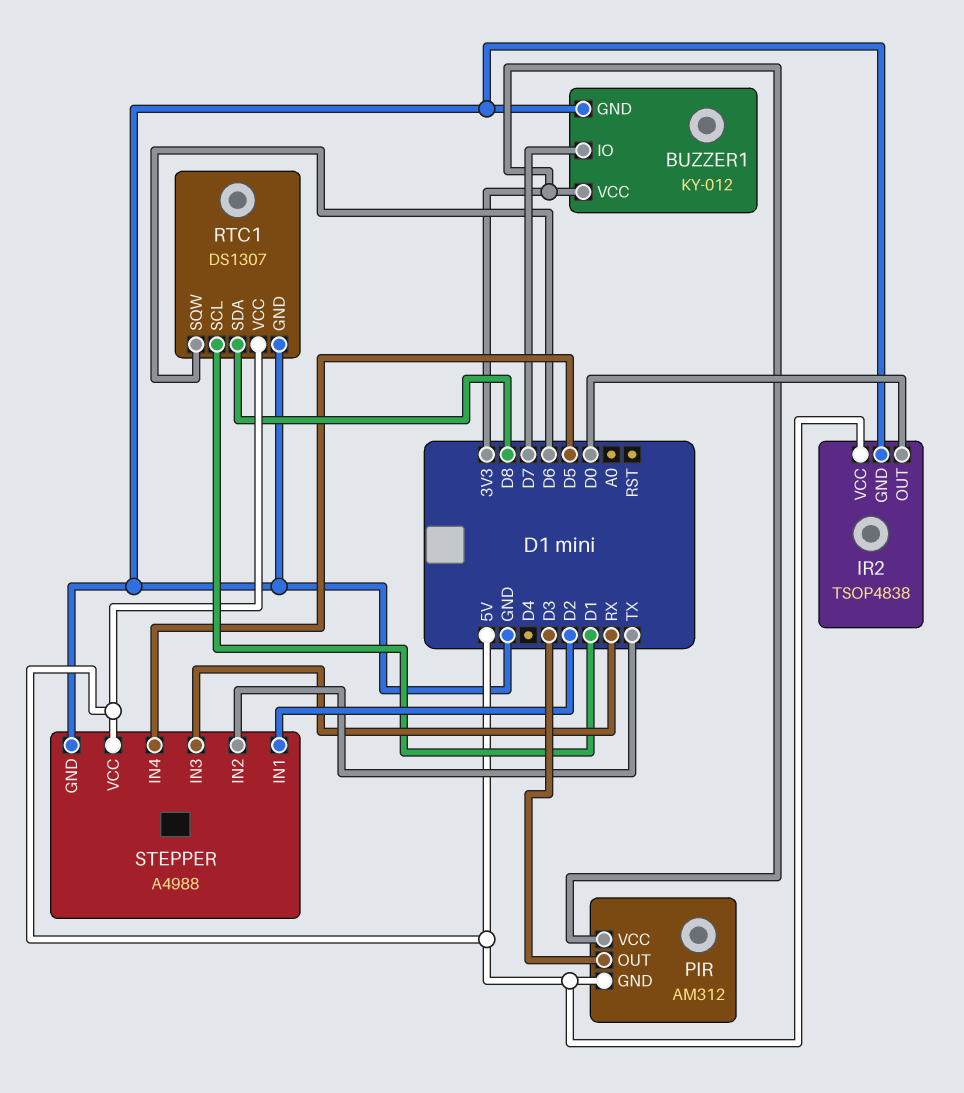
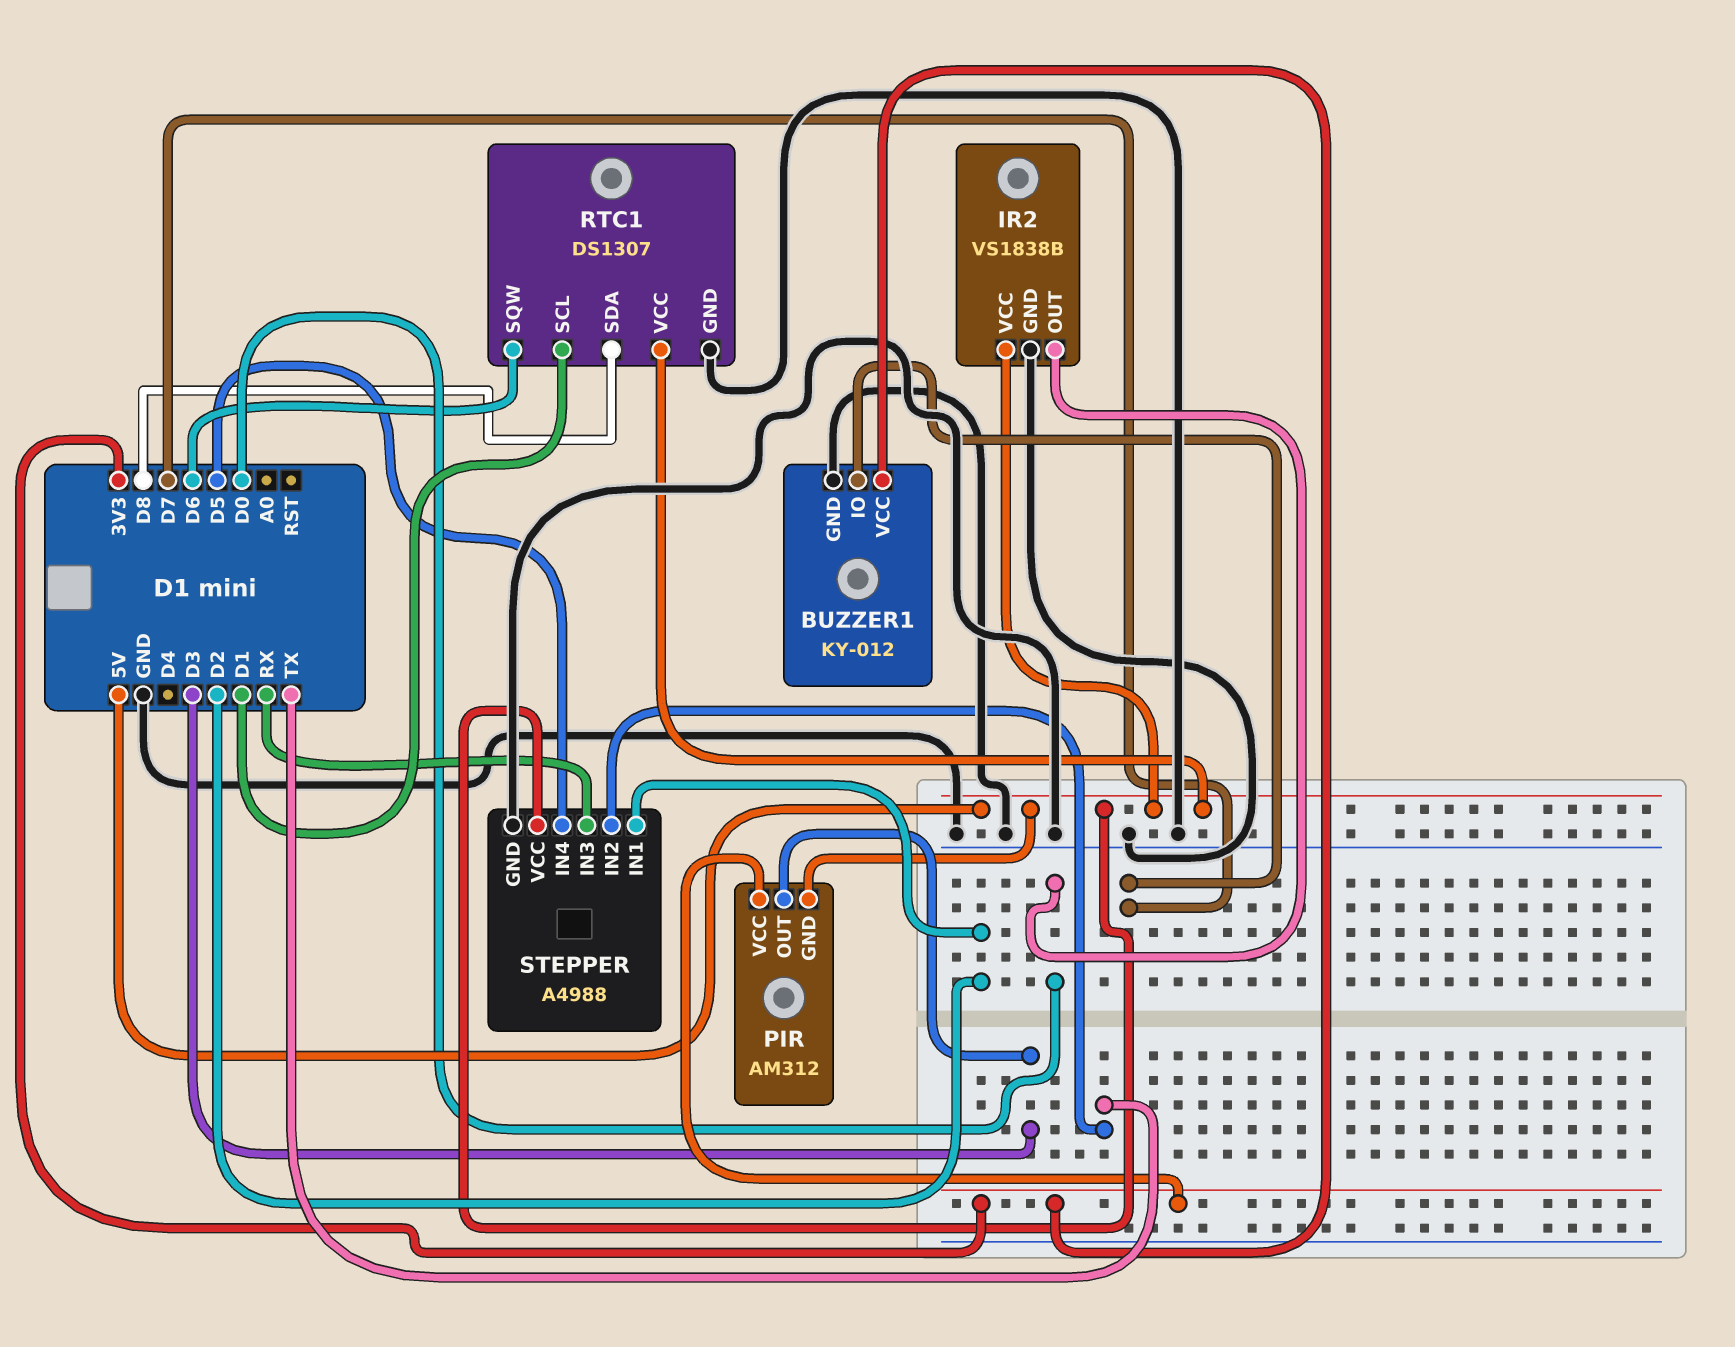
IR2: TSOP4838 -> VS1838B

